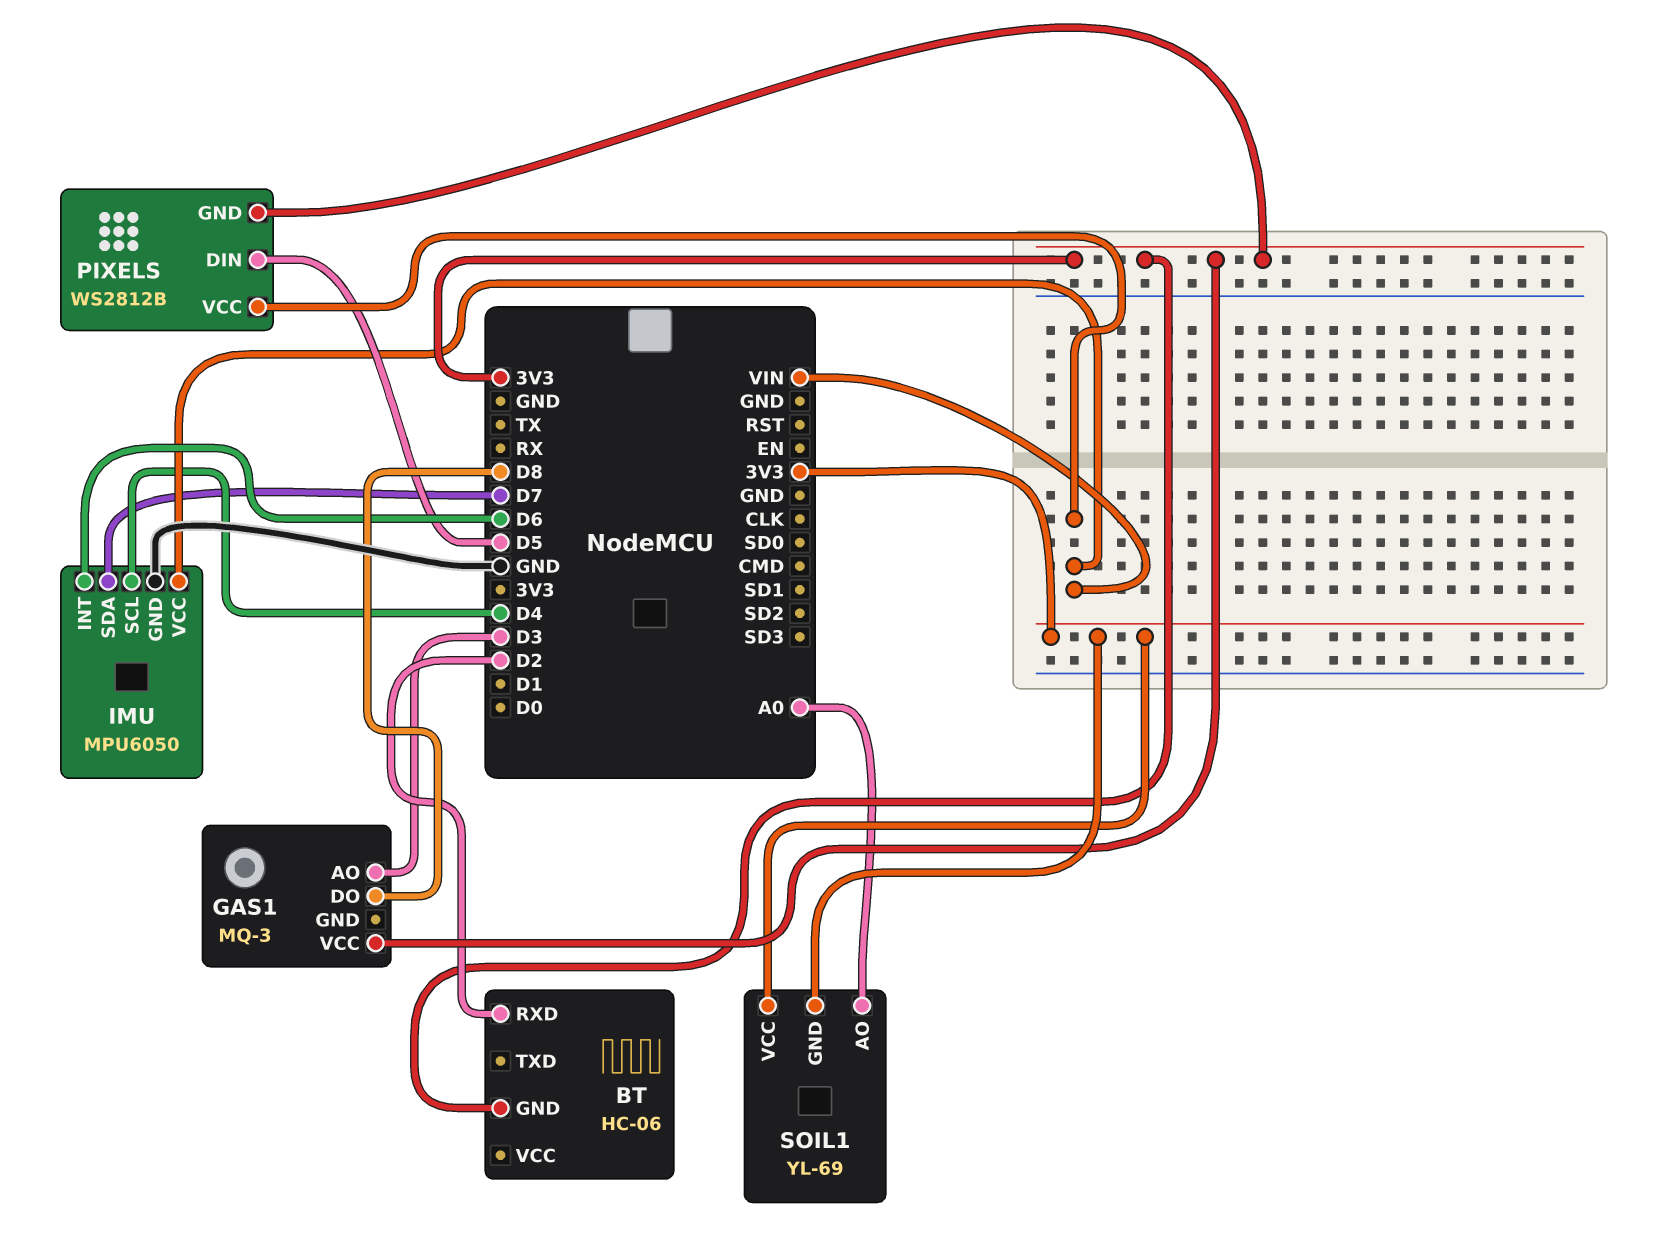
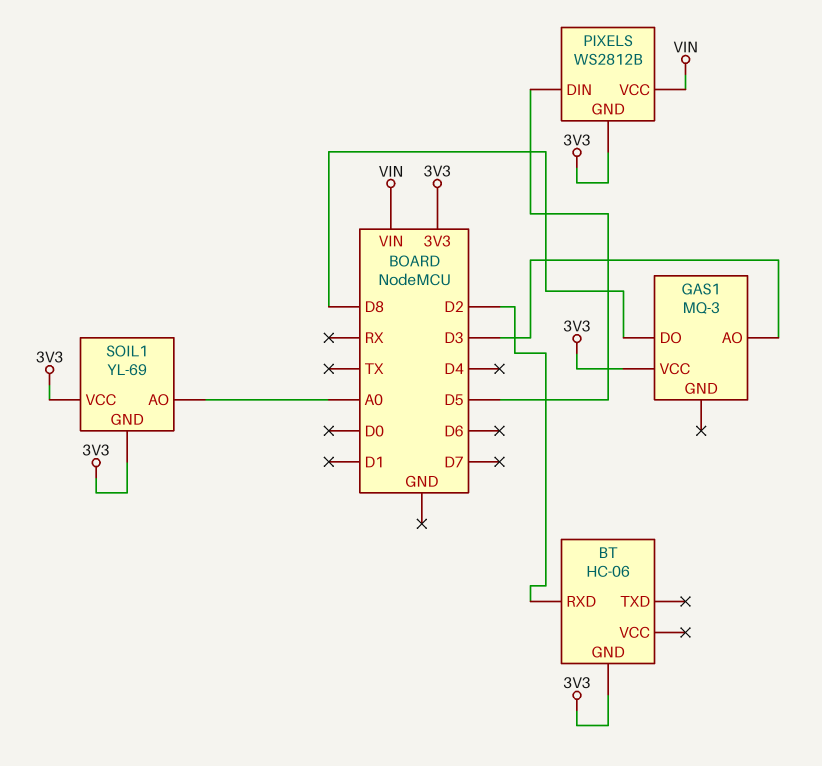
IMU: MPU6050 -> none
IMU pin GND: GND -> none
IMU pin INT: D6 -> none
IMU pin SCL: D4 -> none
IMU pin SDA: D7 -> none
IMU pin VCC: VIN -> none

